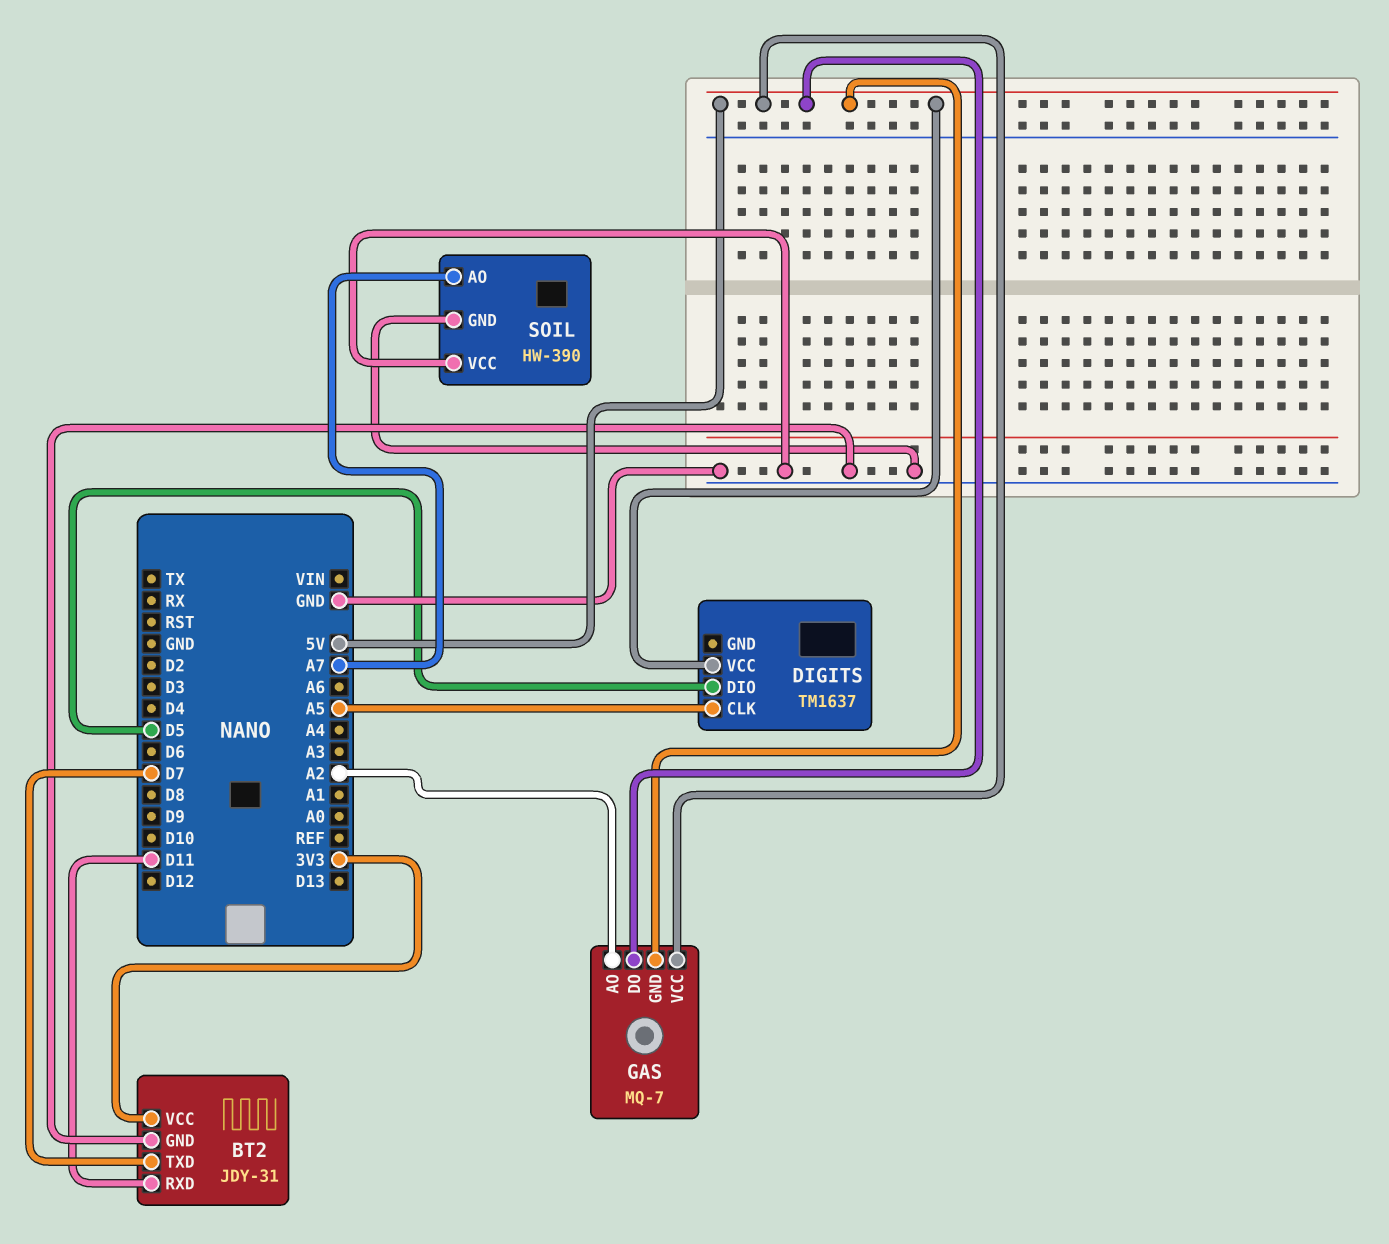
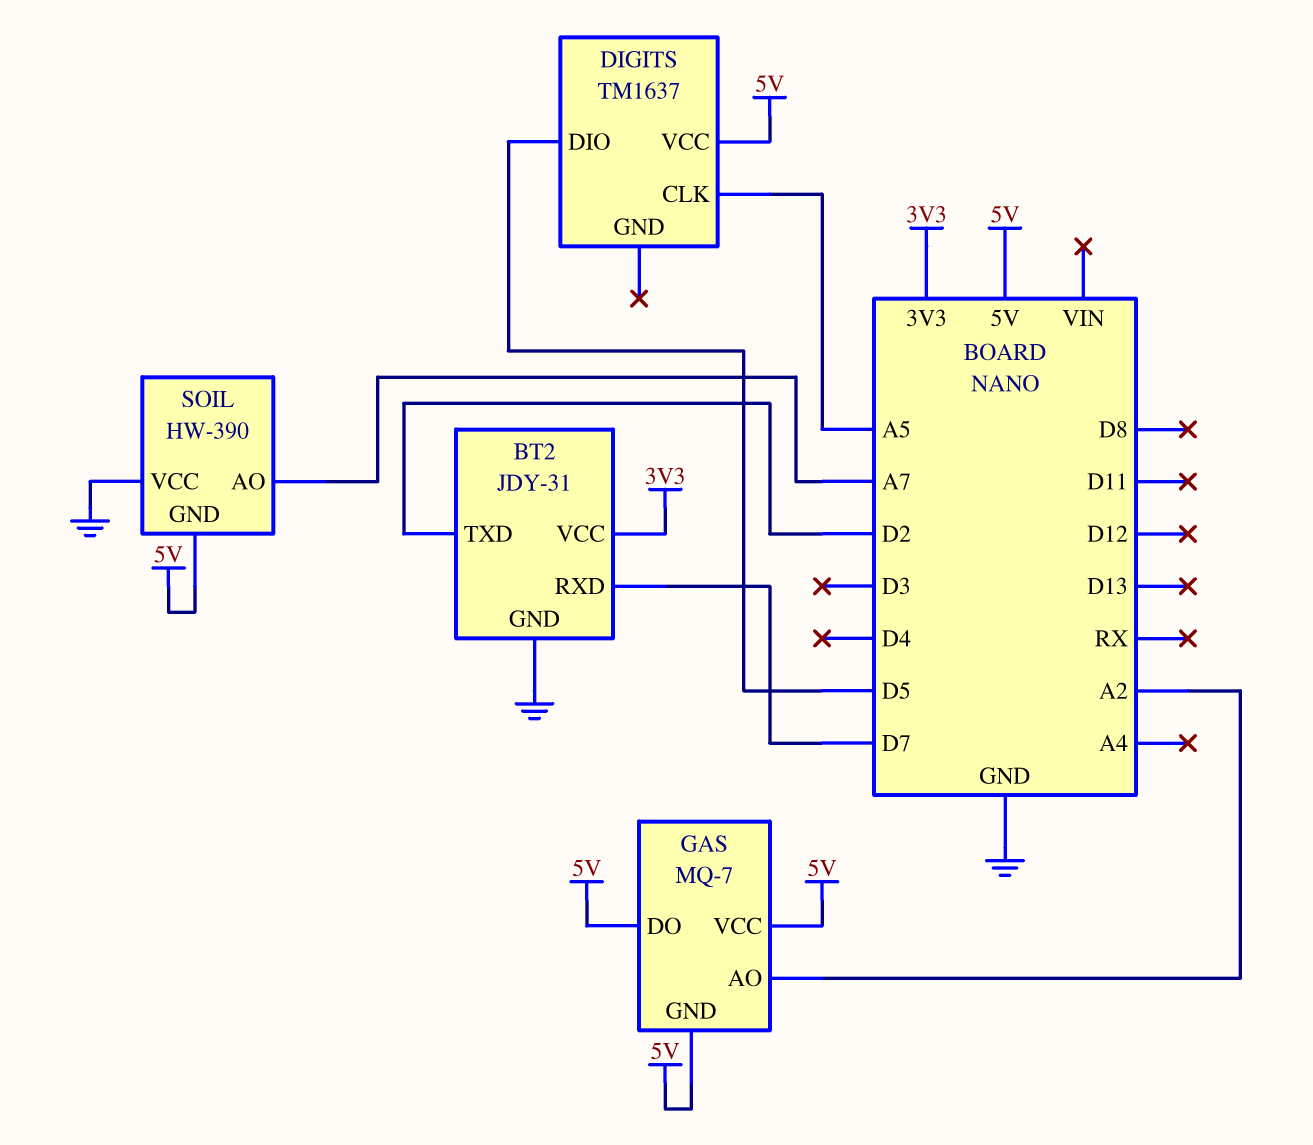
BT2 pin RXD: D11 -> D7
BT2 pin TXD: D7 -> D2
SOIL pin GND: GND -> 5V

